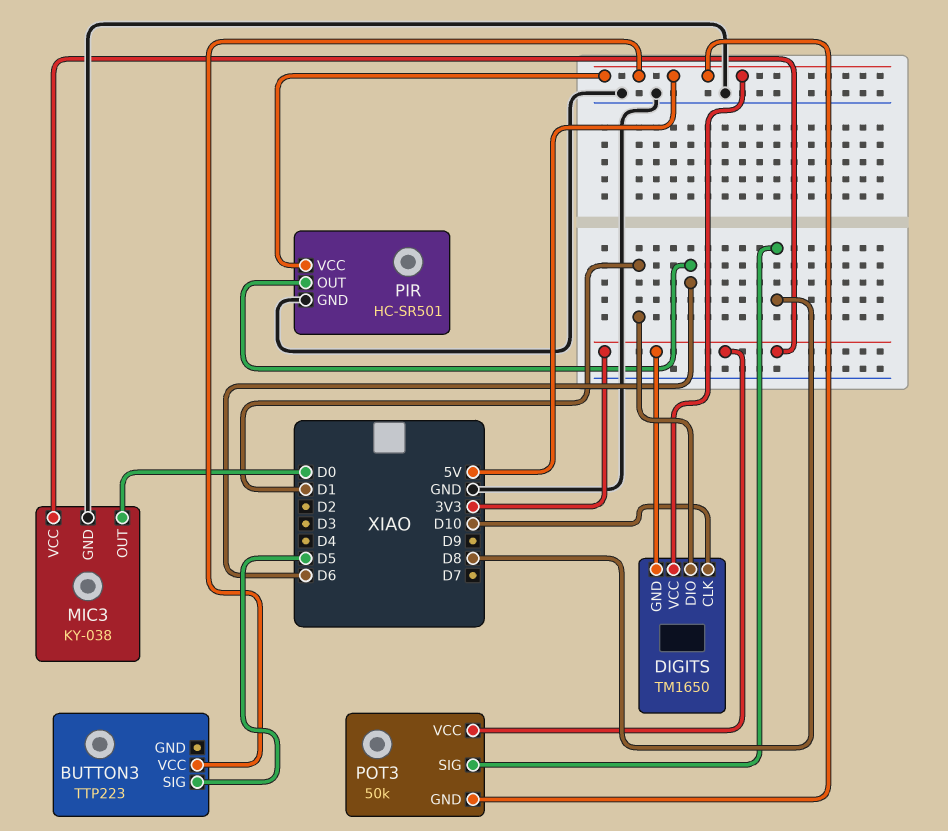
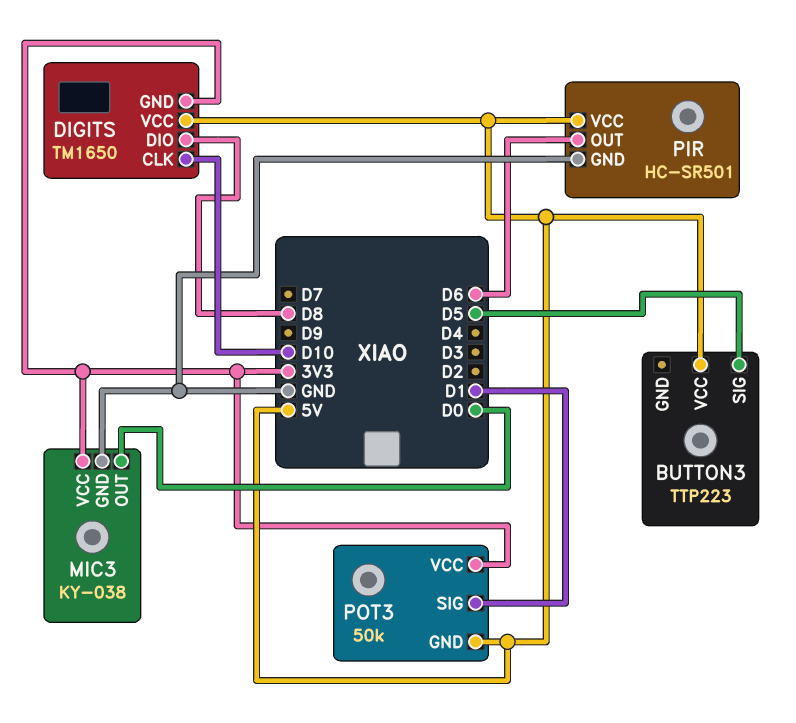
DIGITS pin DIO: D1 -> D8
POT3 pin SIG: D8 -> D1

